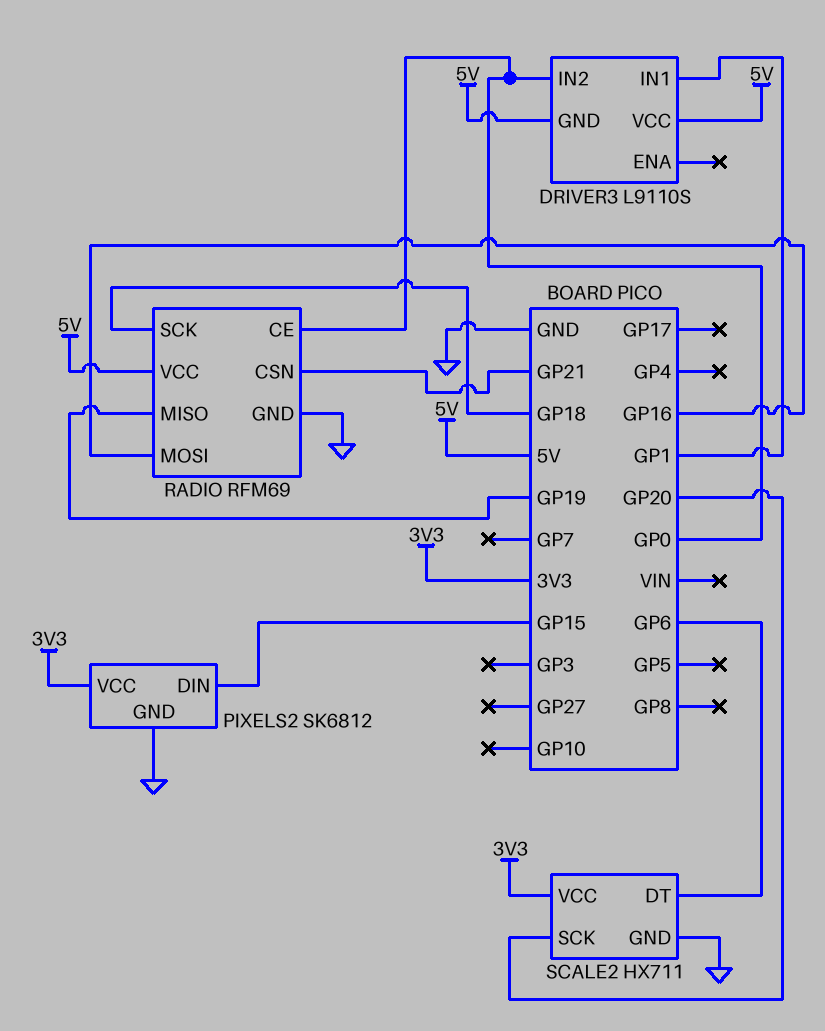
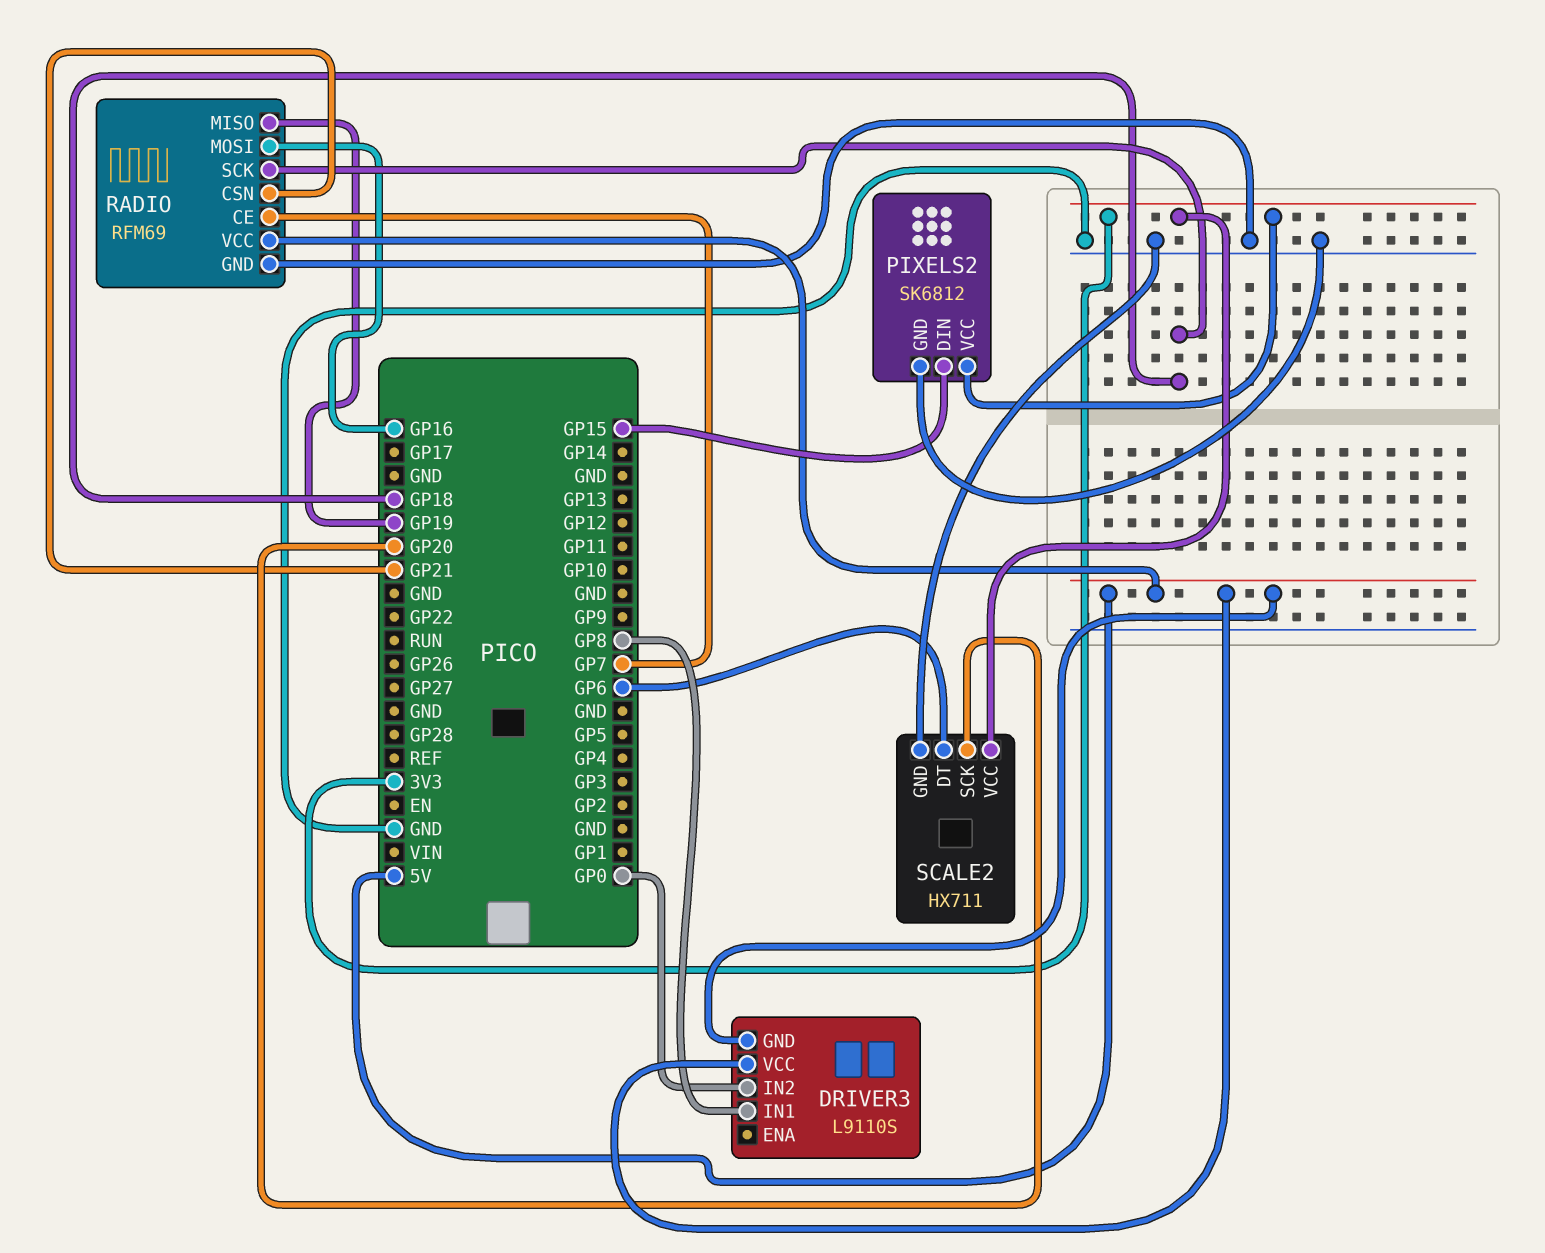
DRIVER3 pin IN1: GP1 -> GP8
RADIO pin CE: GP0 -> GP7

